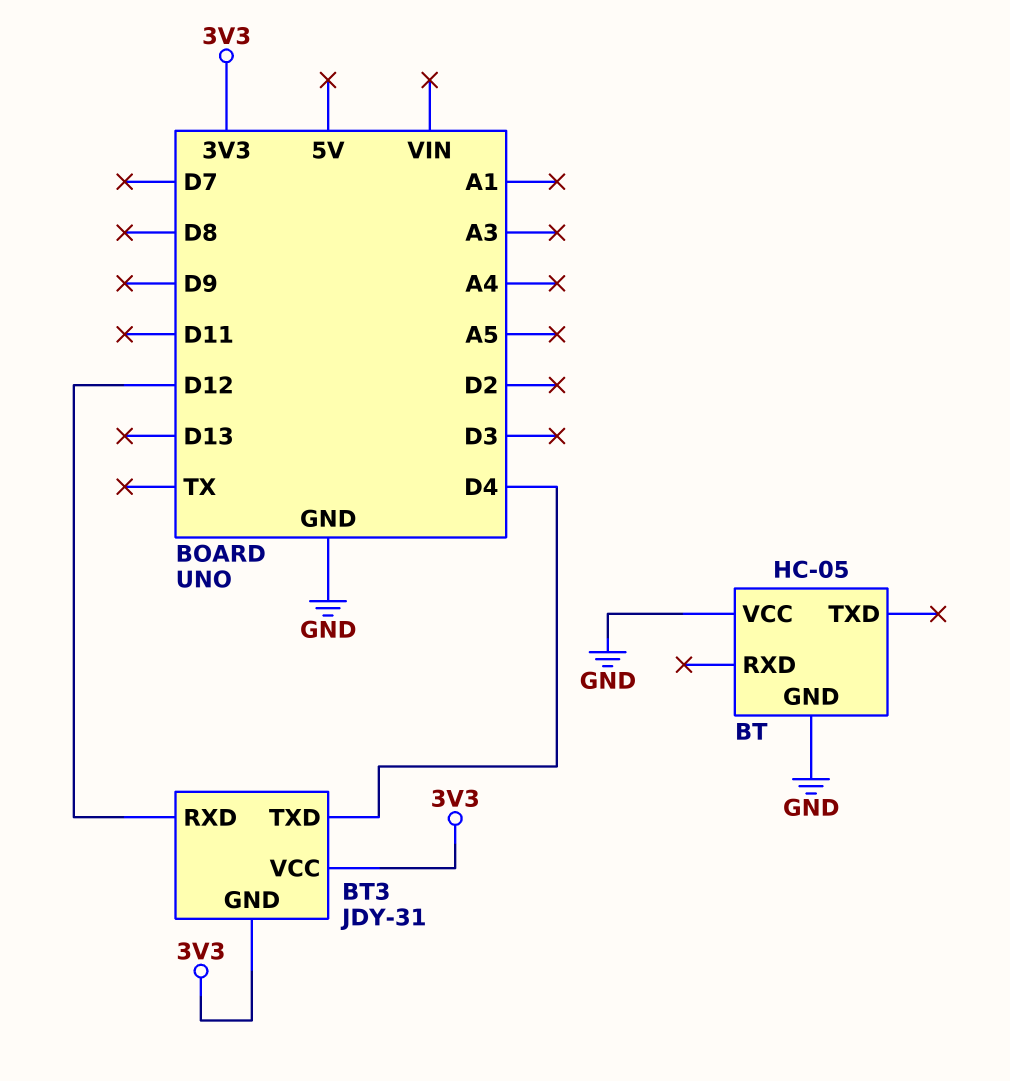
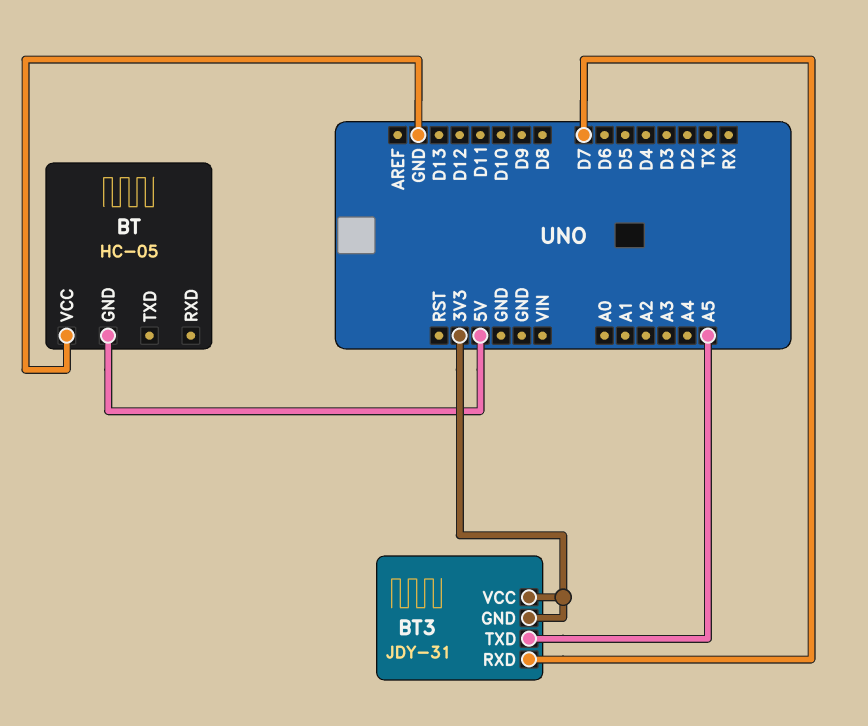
BT pin GND: GND -> 5V
BT3 pin RXD: D12 -> D7
BT3 pin TXD: D4 -> A5

